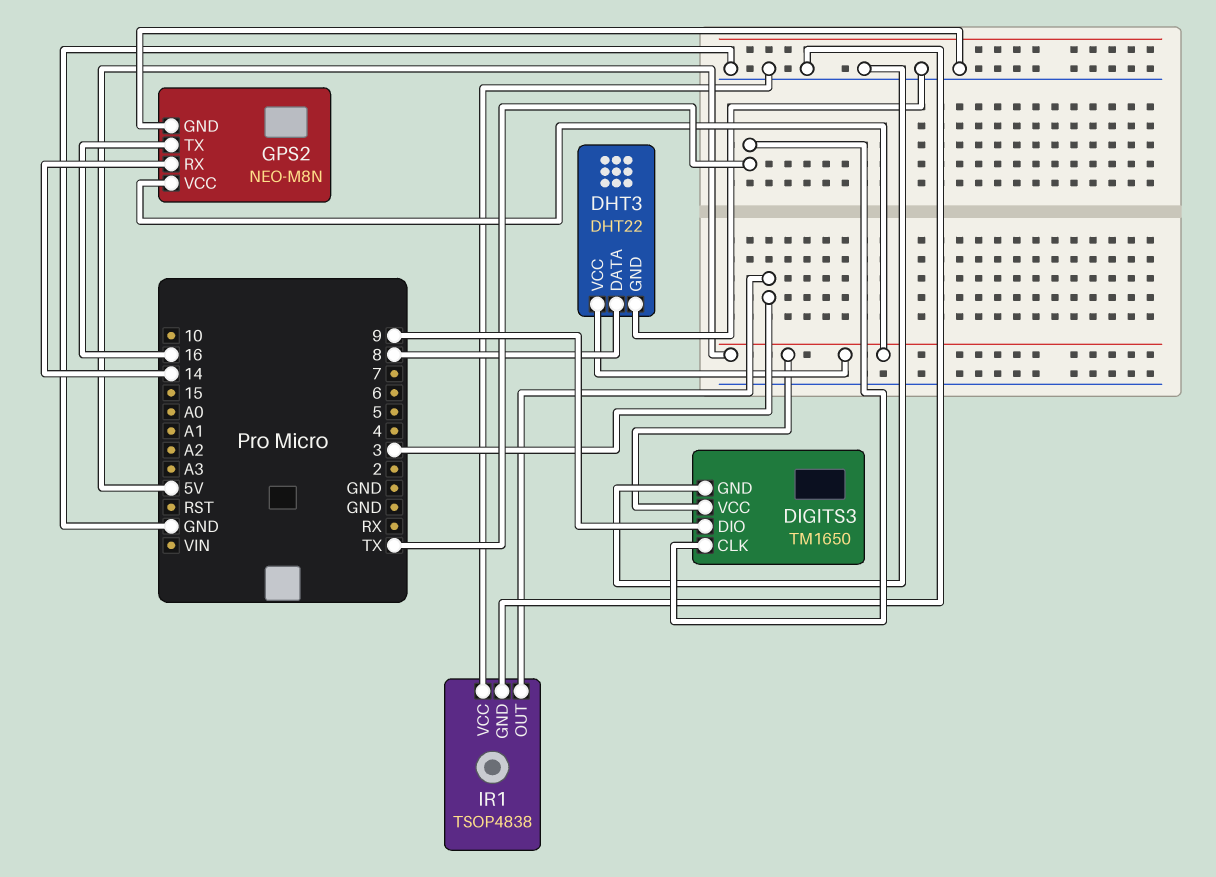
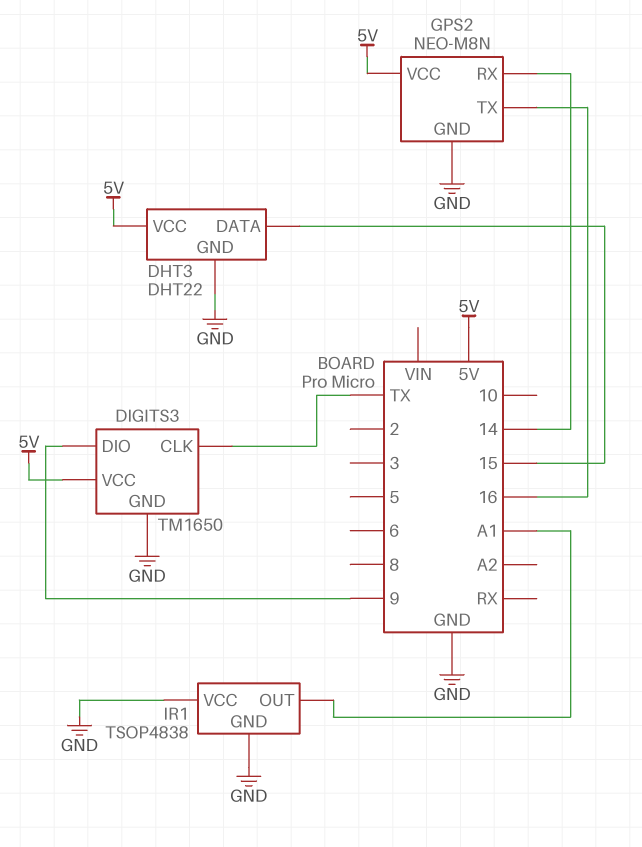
DHT3 pin DATA: 8 -> 15
IR1 pin OUT: 3 -> A1

